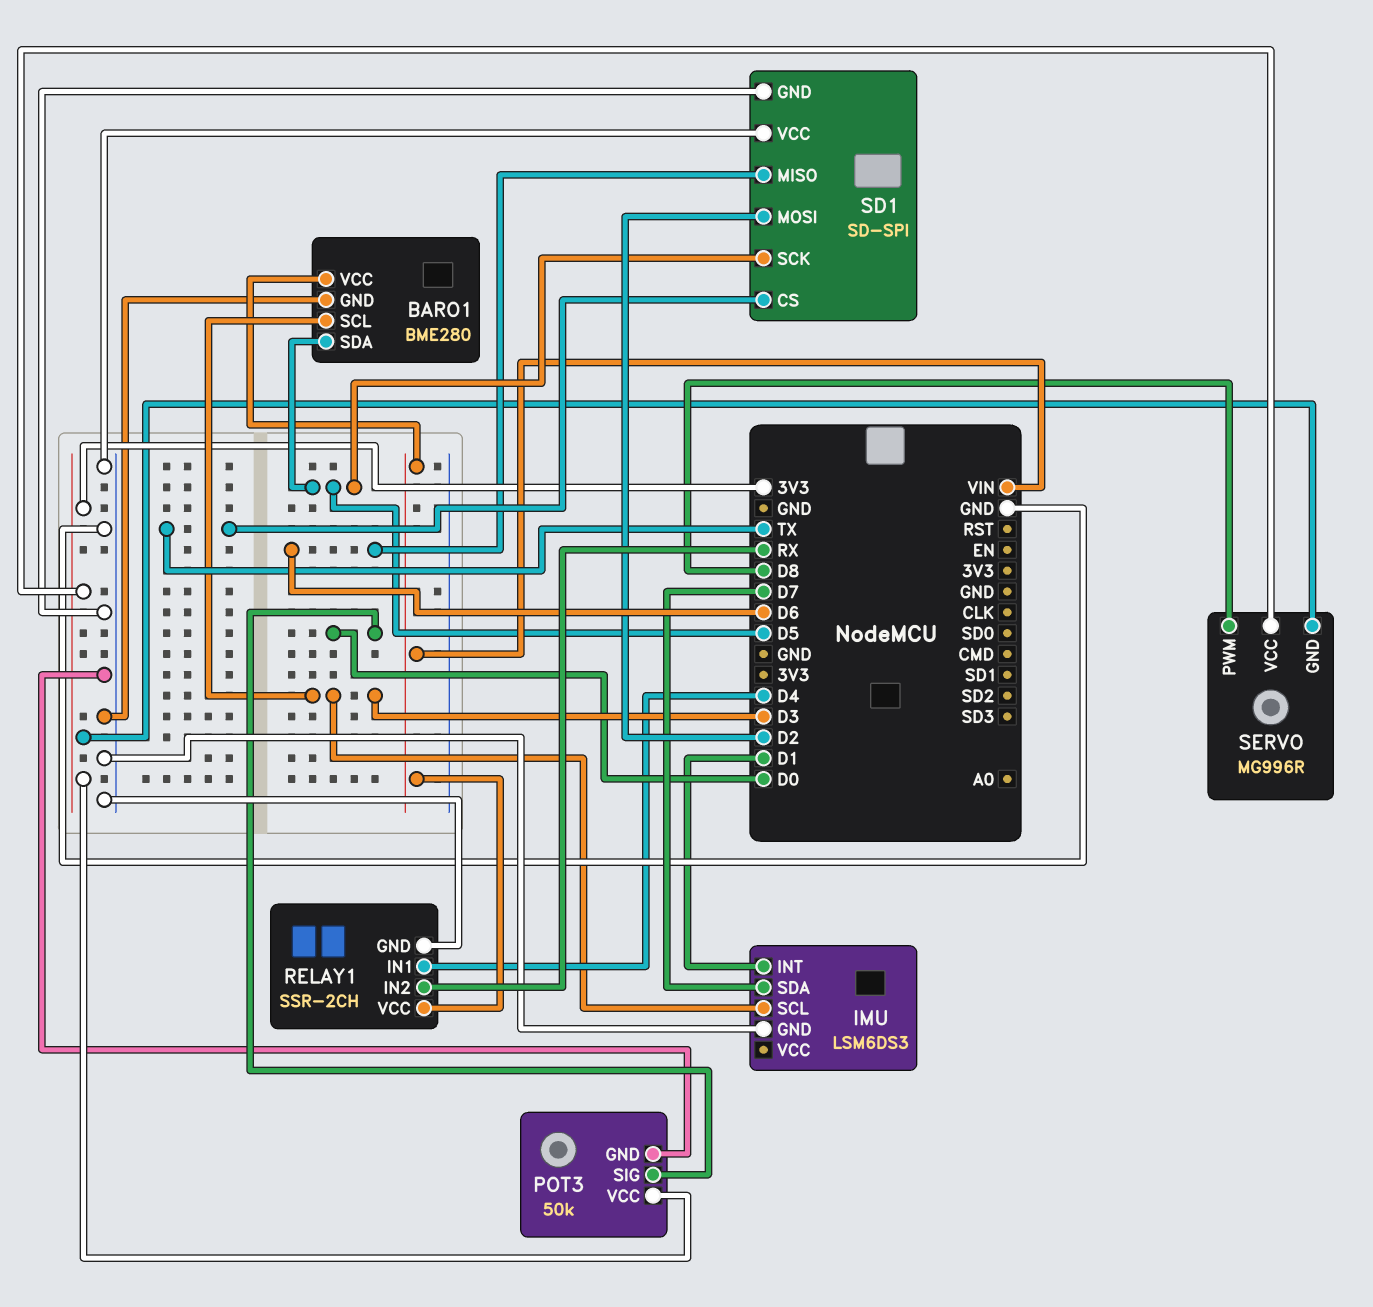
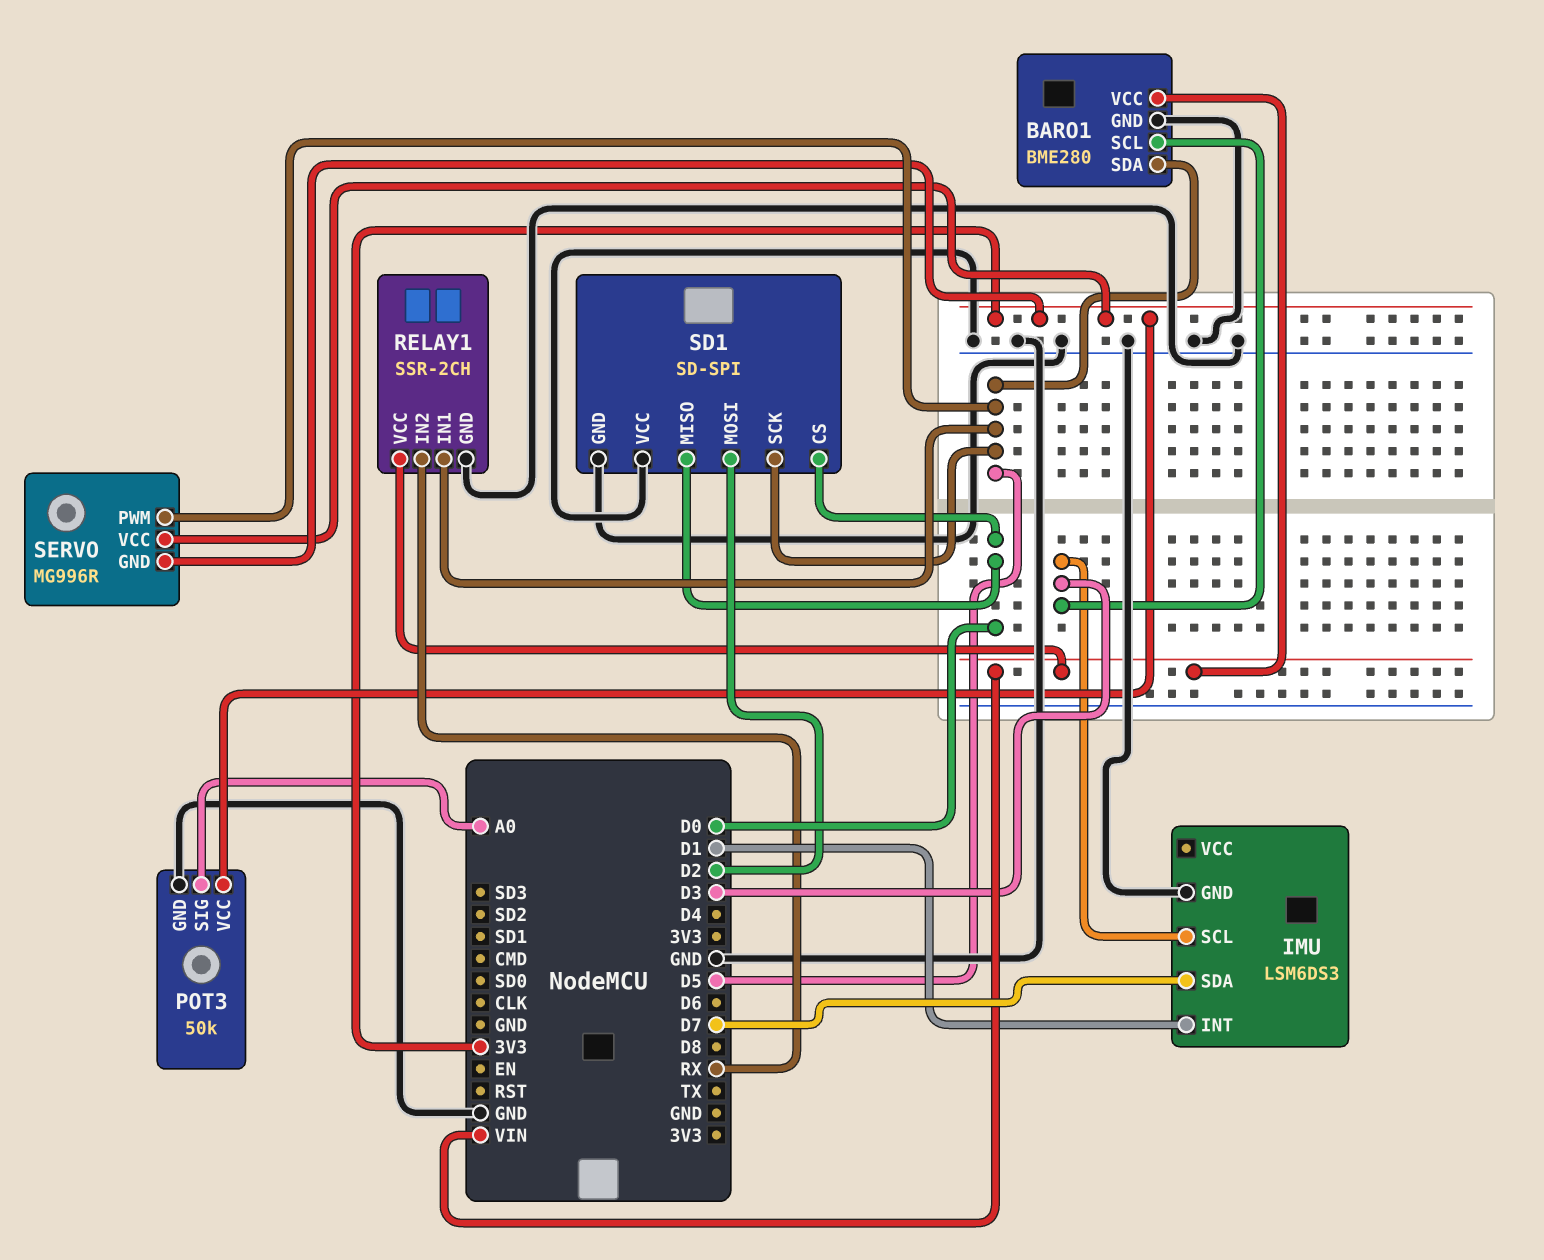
POT3 pin SIG: D0 -> A0
RELAY1 pin IN1: D4 -> D5
SD1 pin CS: TX -> D0
SD1 pin MISO: D6 -> D0
SERVO pin PWM: D8 -> D5

